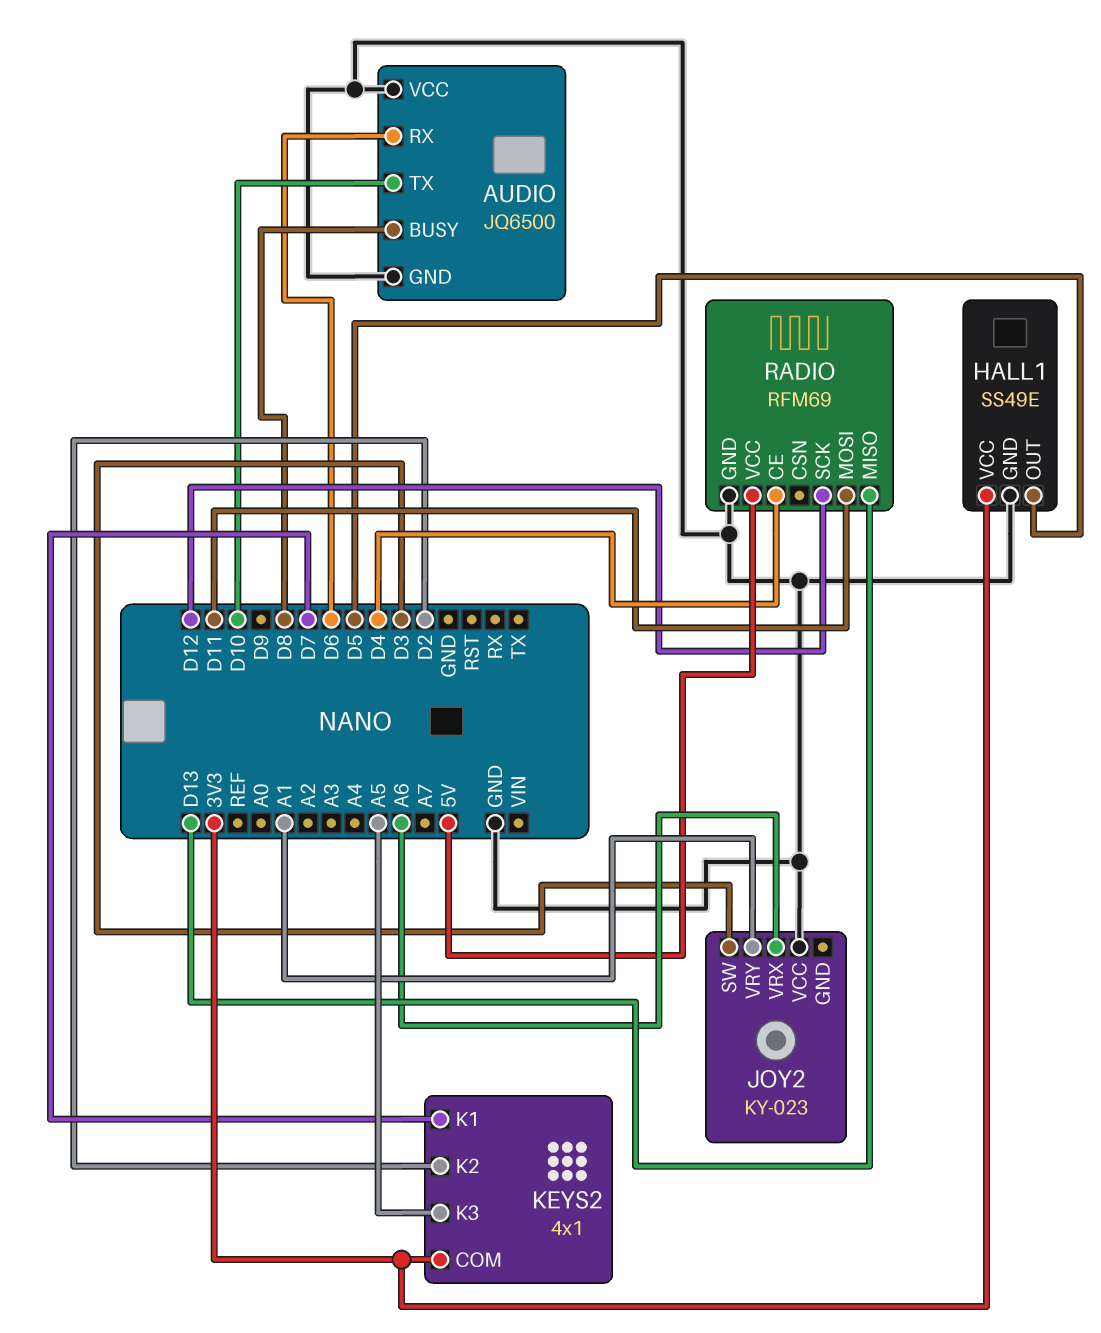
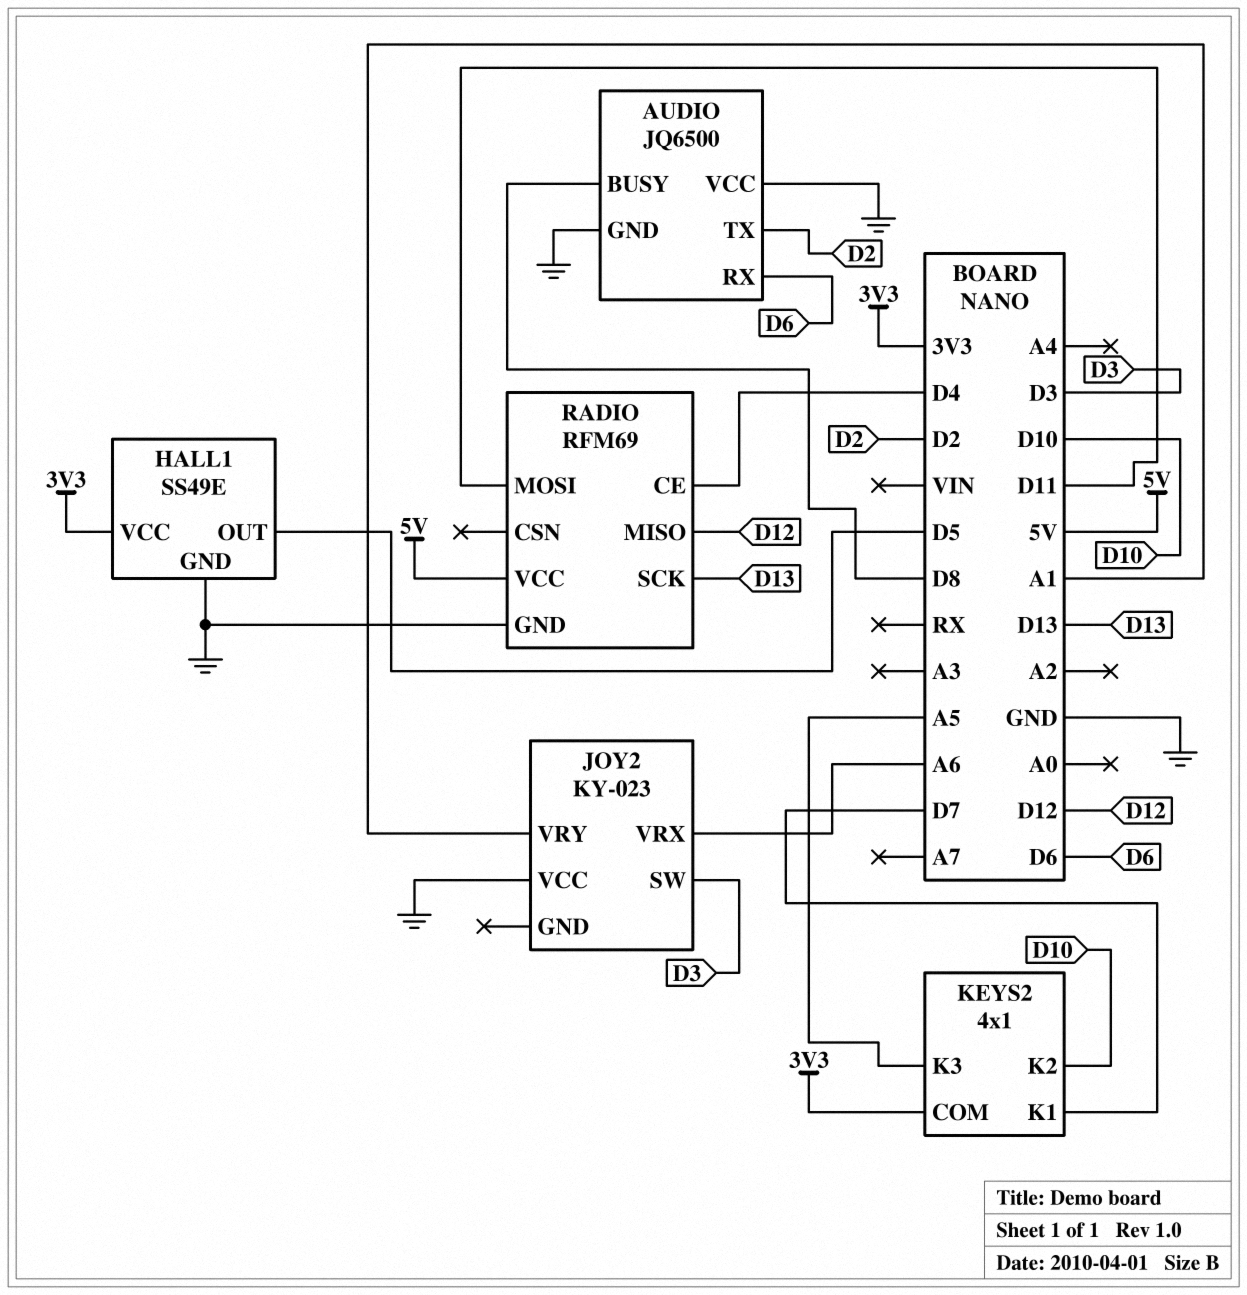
AUDIO pin TX: D10 -> D2
KEYS2 pin K2: D2 -> D10
RADIO pin MISO: D13 -> D12
RADIO pin SCK: D12 -> D13

